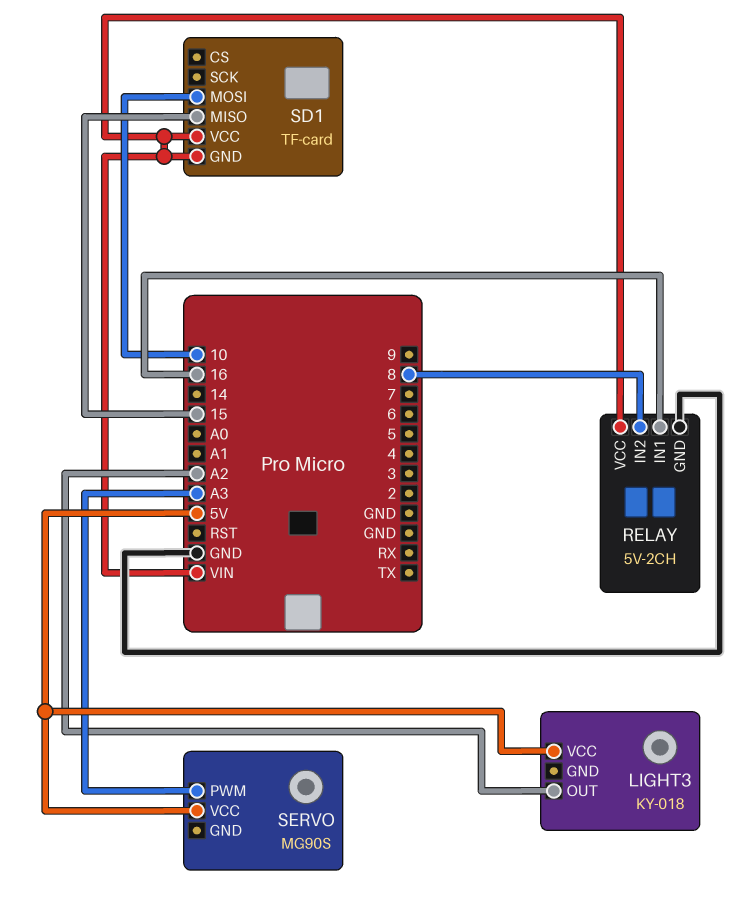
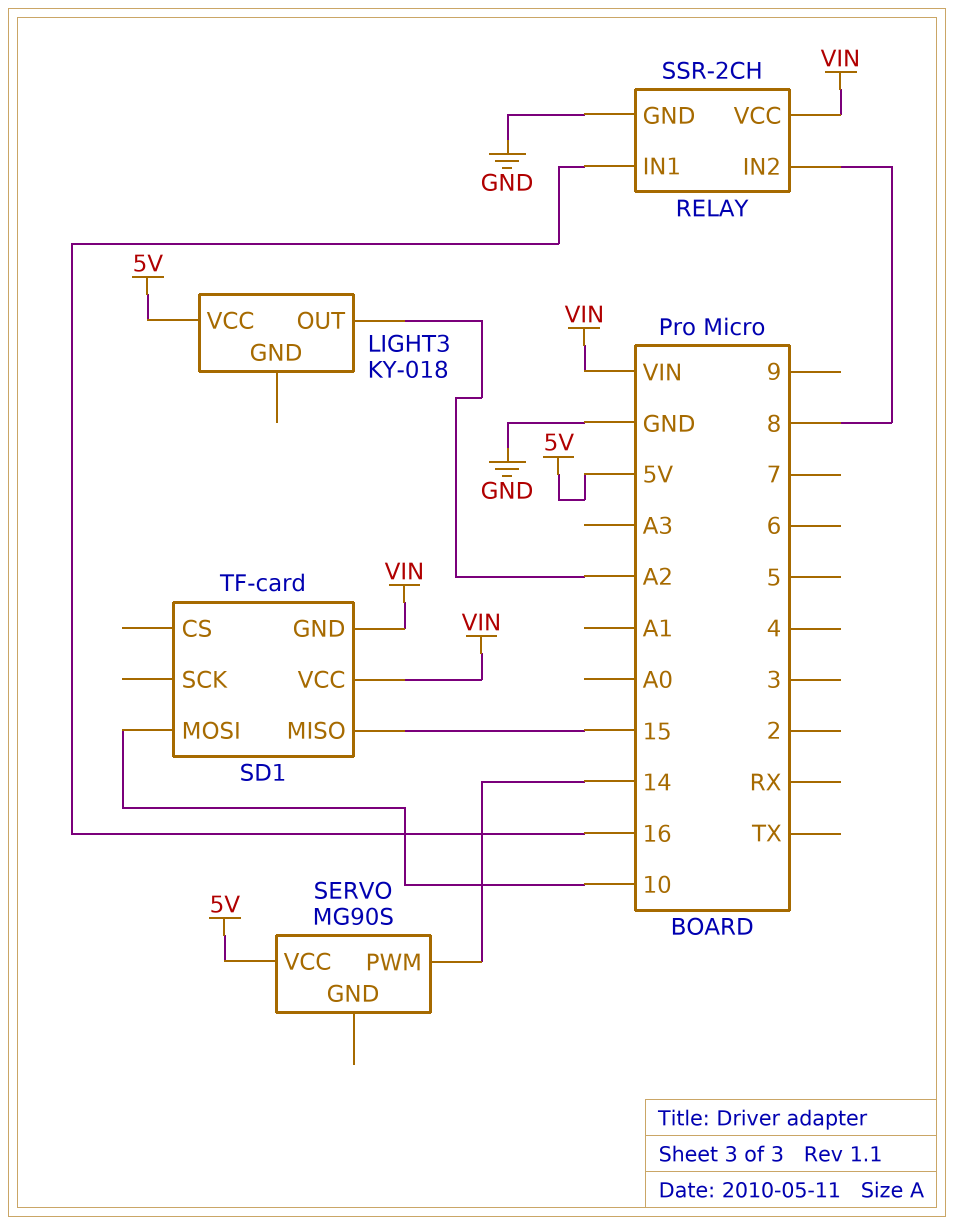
RELAY: 5V-2CH -> SSR-2CH
SERVO pin PWM: A3 -> 14

